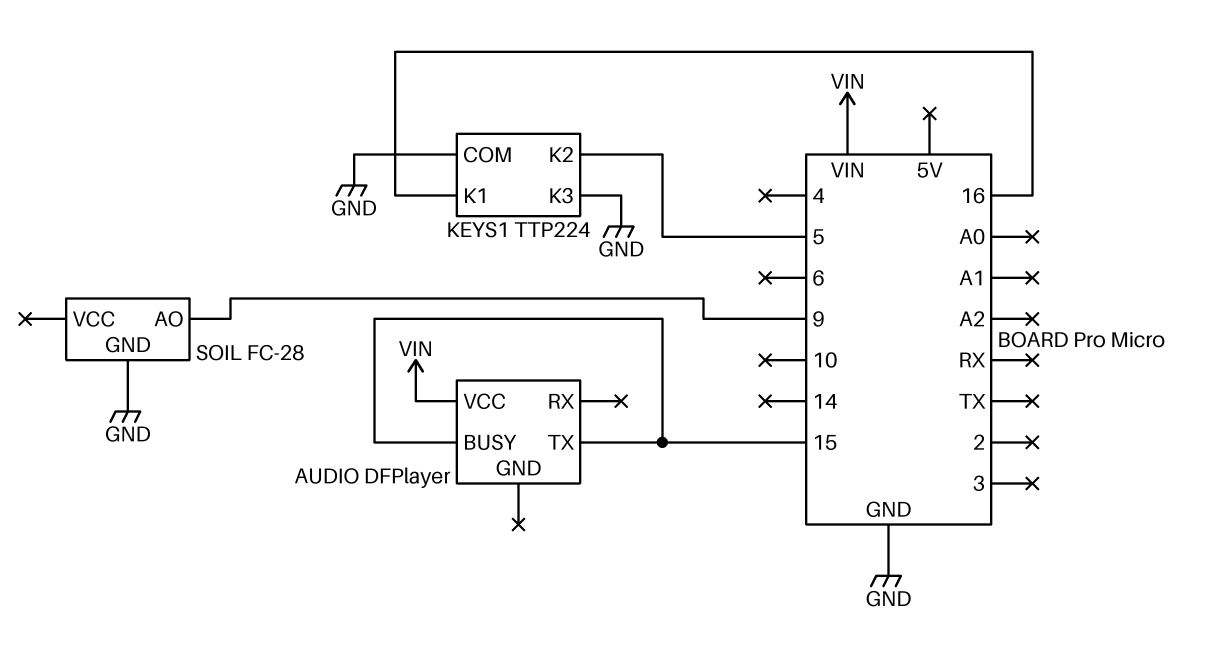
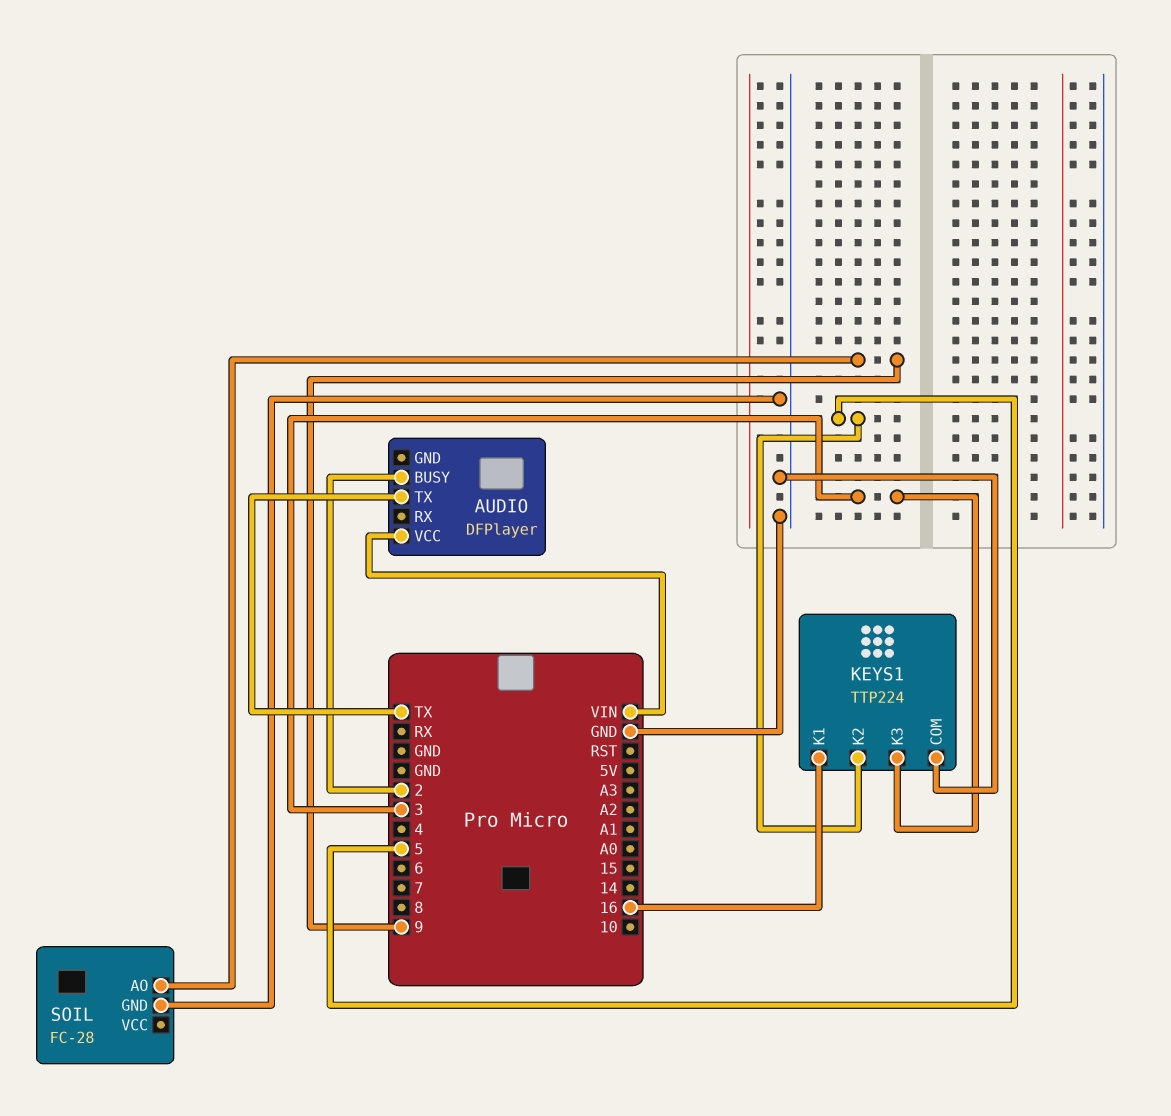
AUDIO pin BUSY: 15 -> 2
AUDIO pin TX: 15 -> TX
KEYS1 pin K3: GND -> 3

